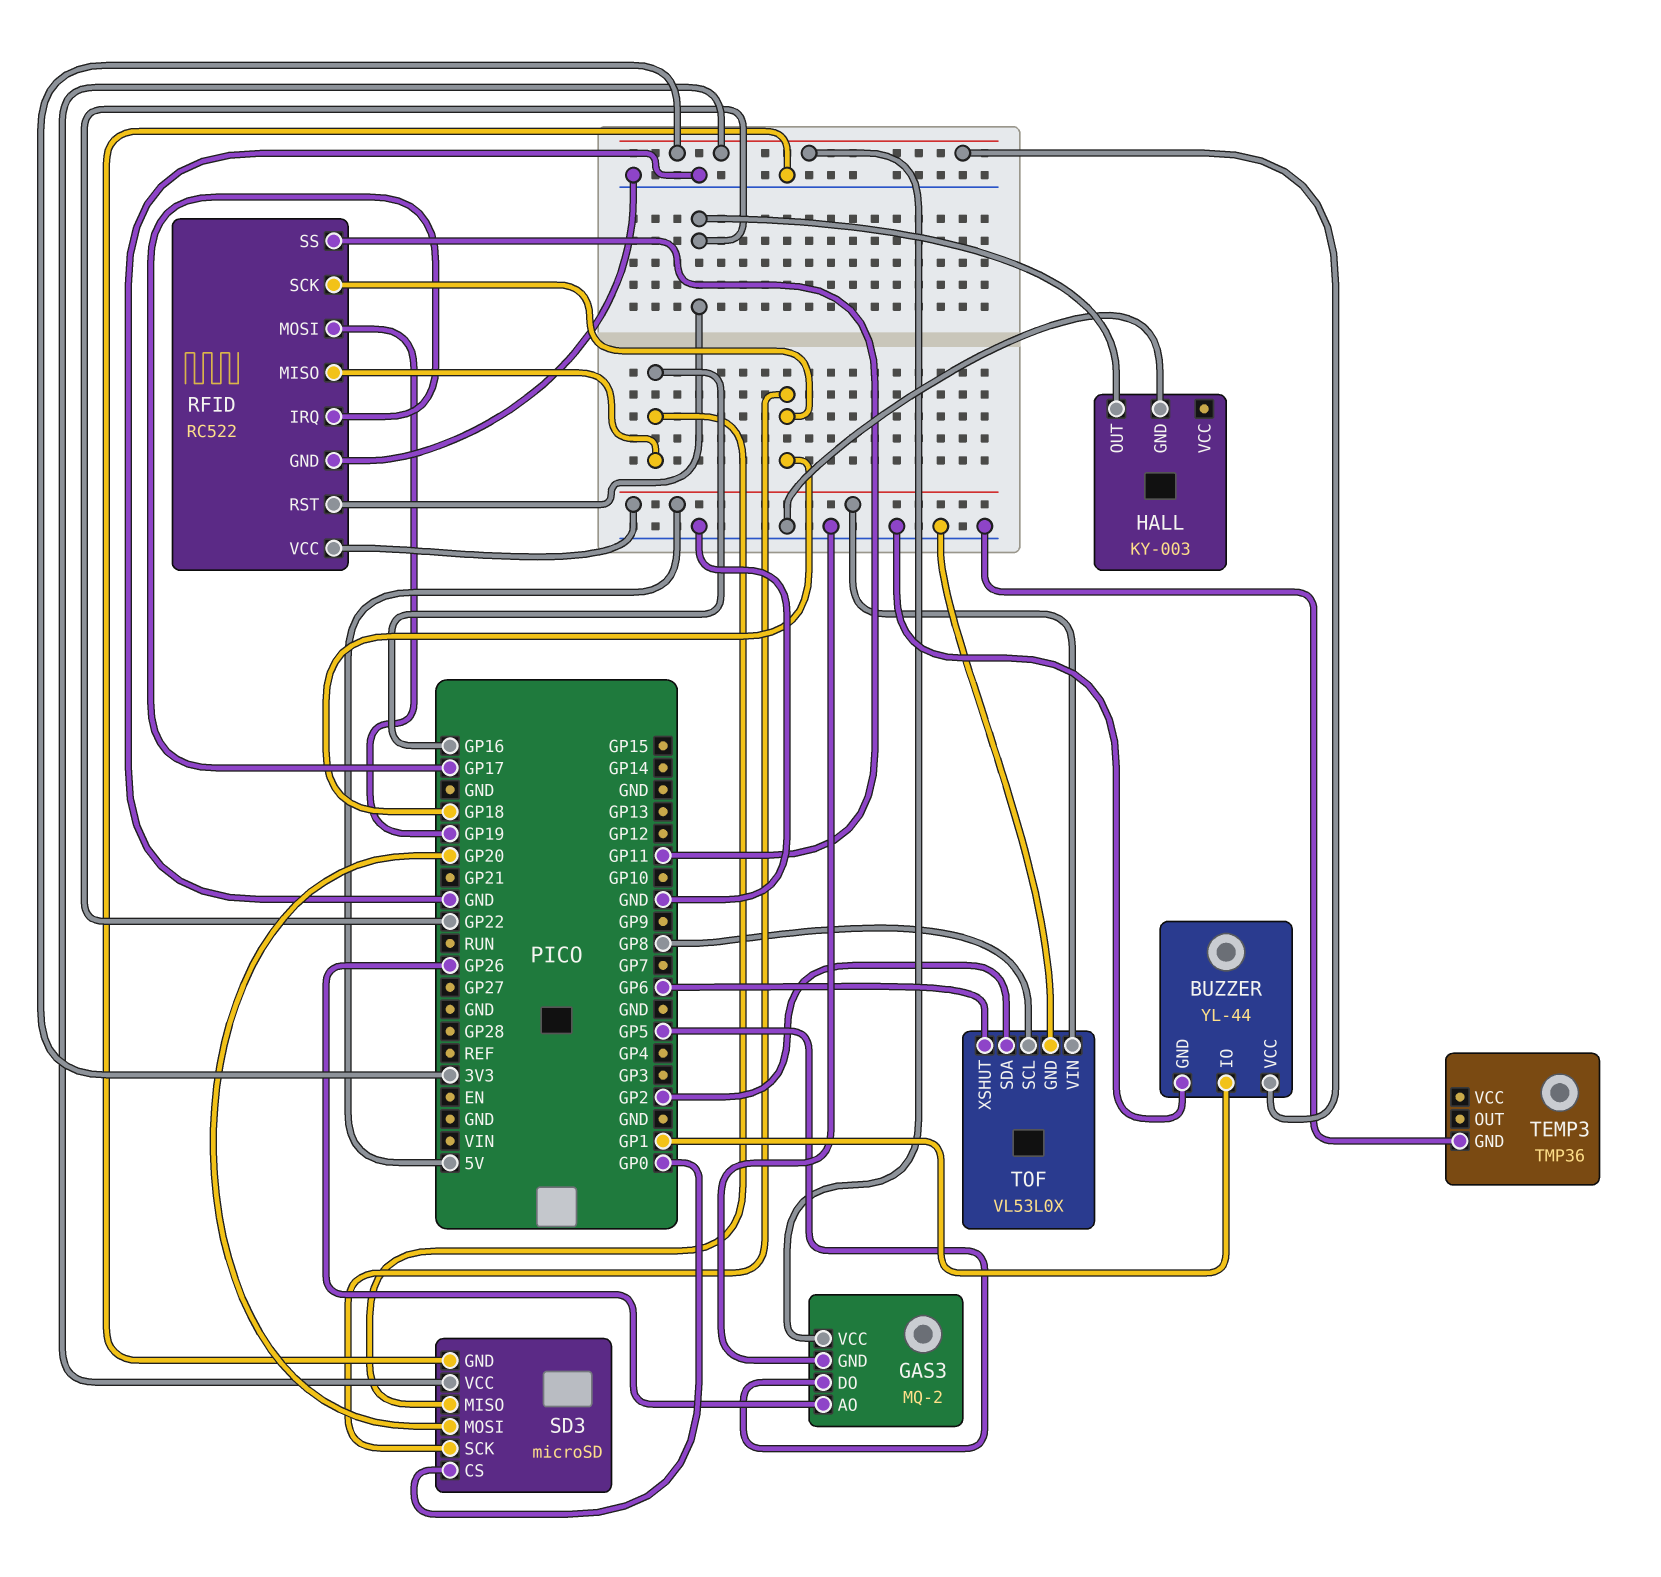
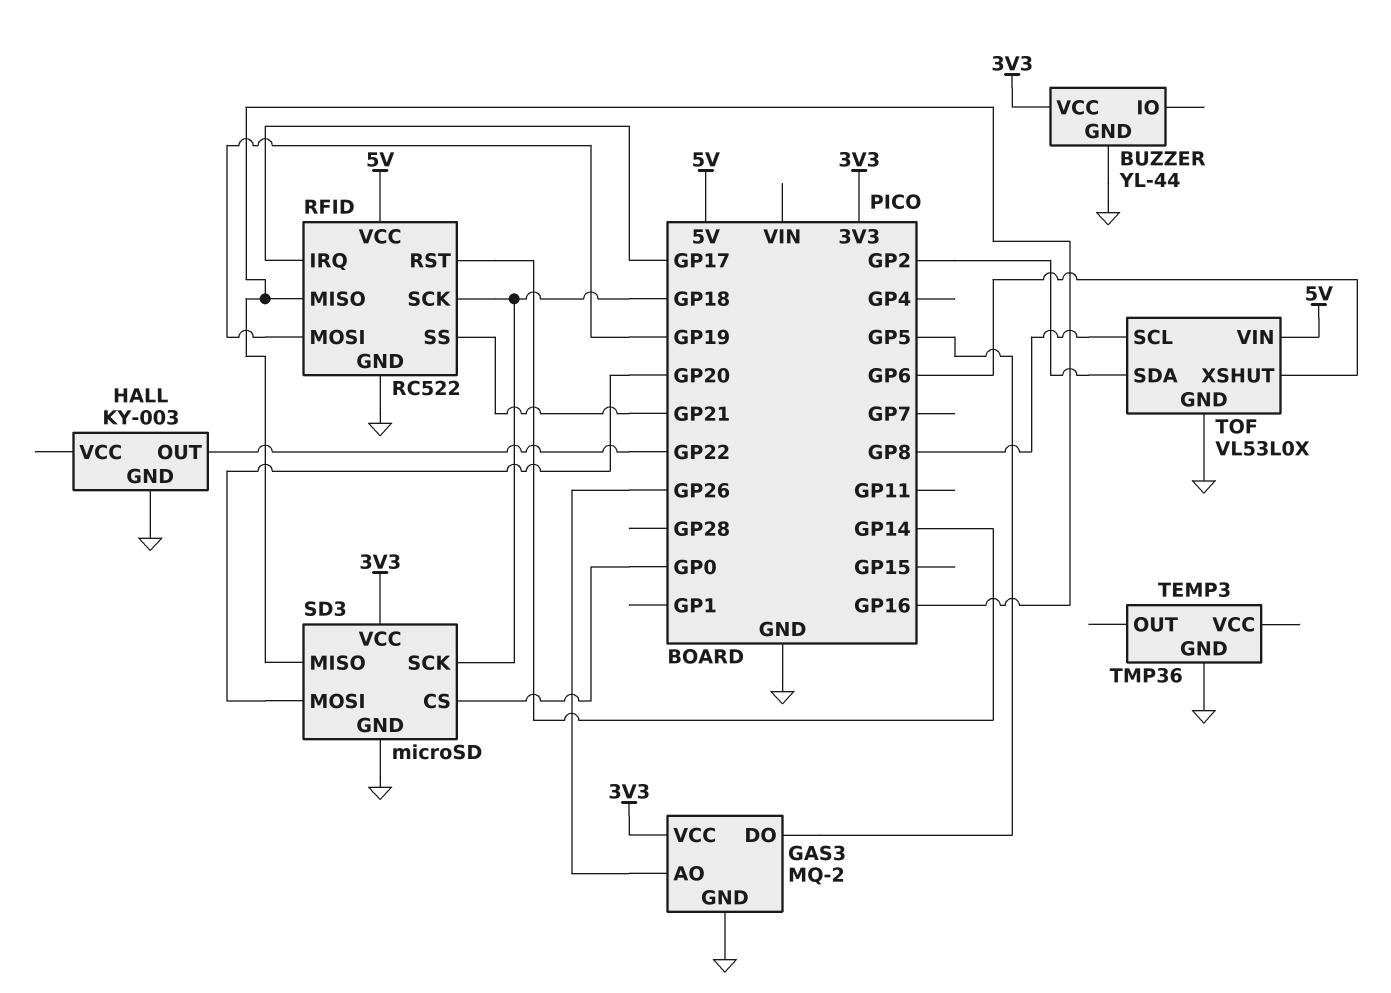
BUZZER pin IO: GP1 -> none
RFID pin RST: GP22 -> GP14
RFID pin SS: GP11 -> GP21

